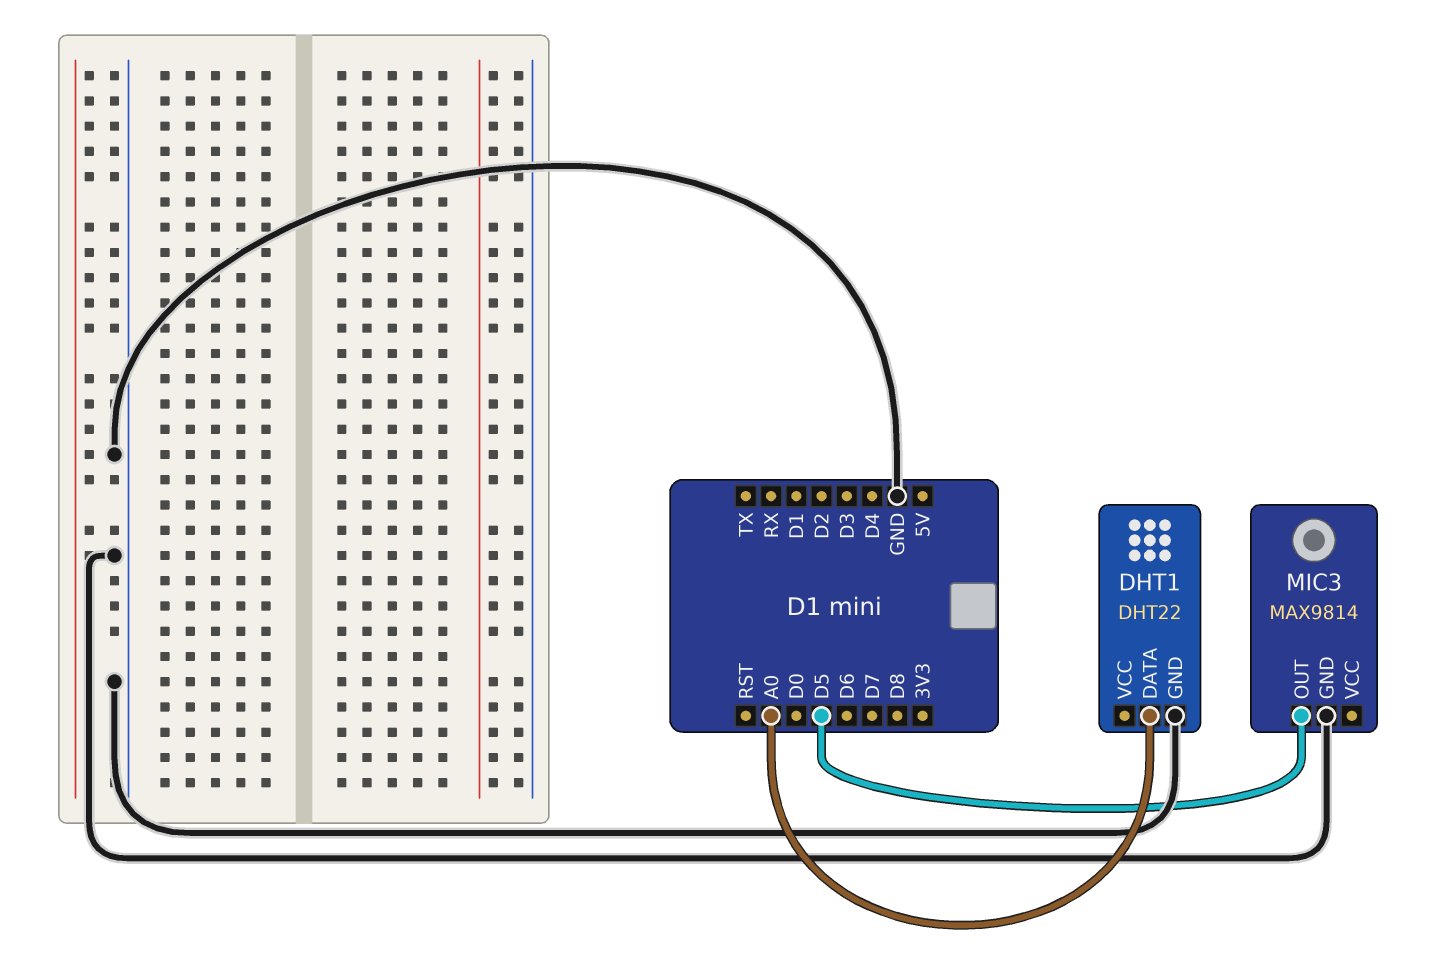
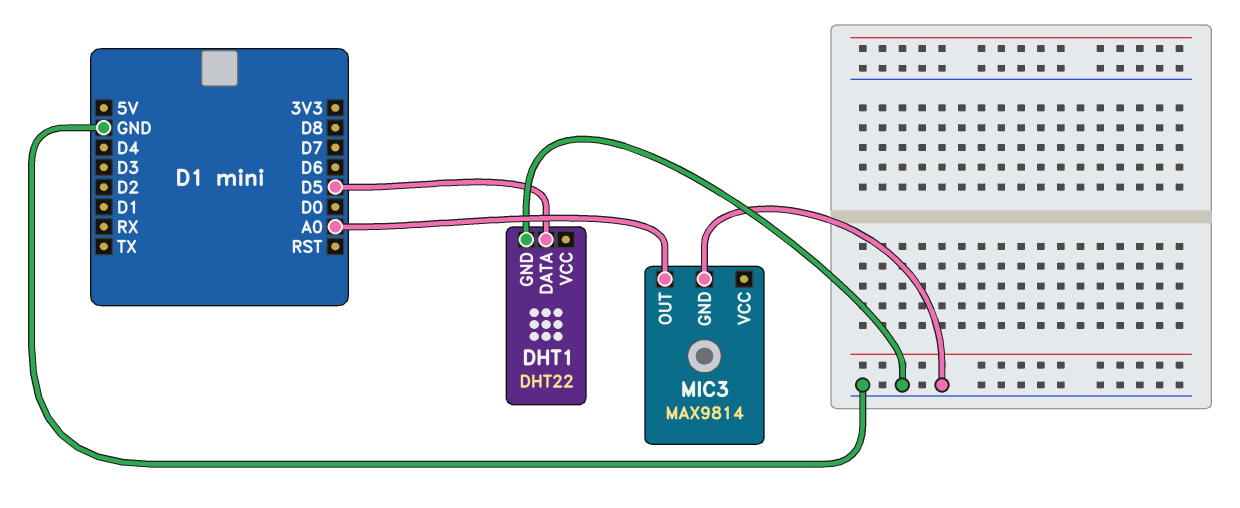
DHT1 pin DATA: A0 -> D5
MIC3 pin OUT: D5 -> A0

